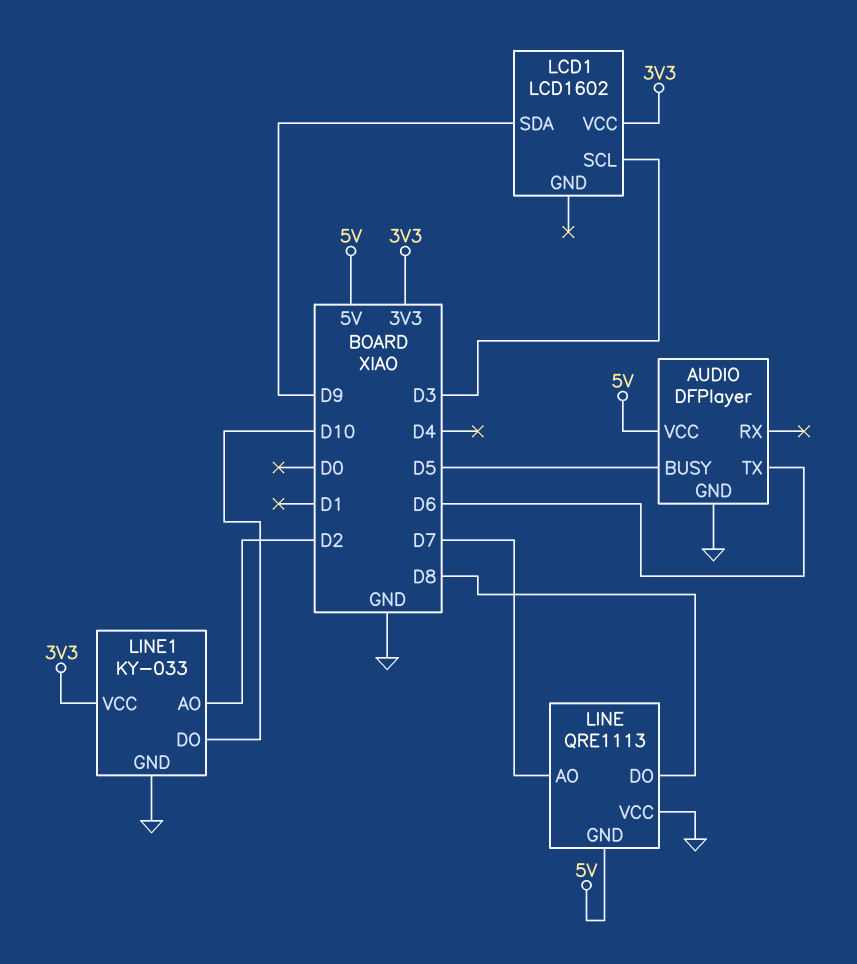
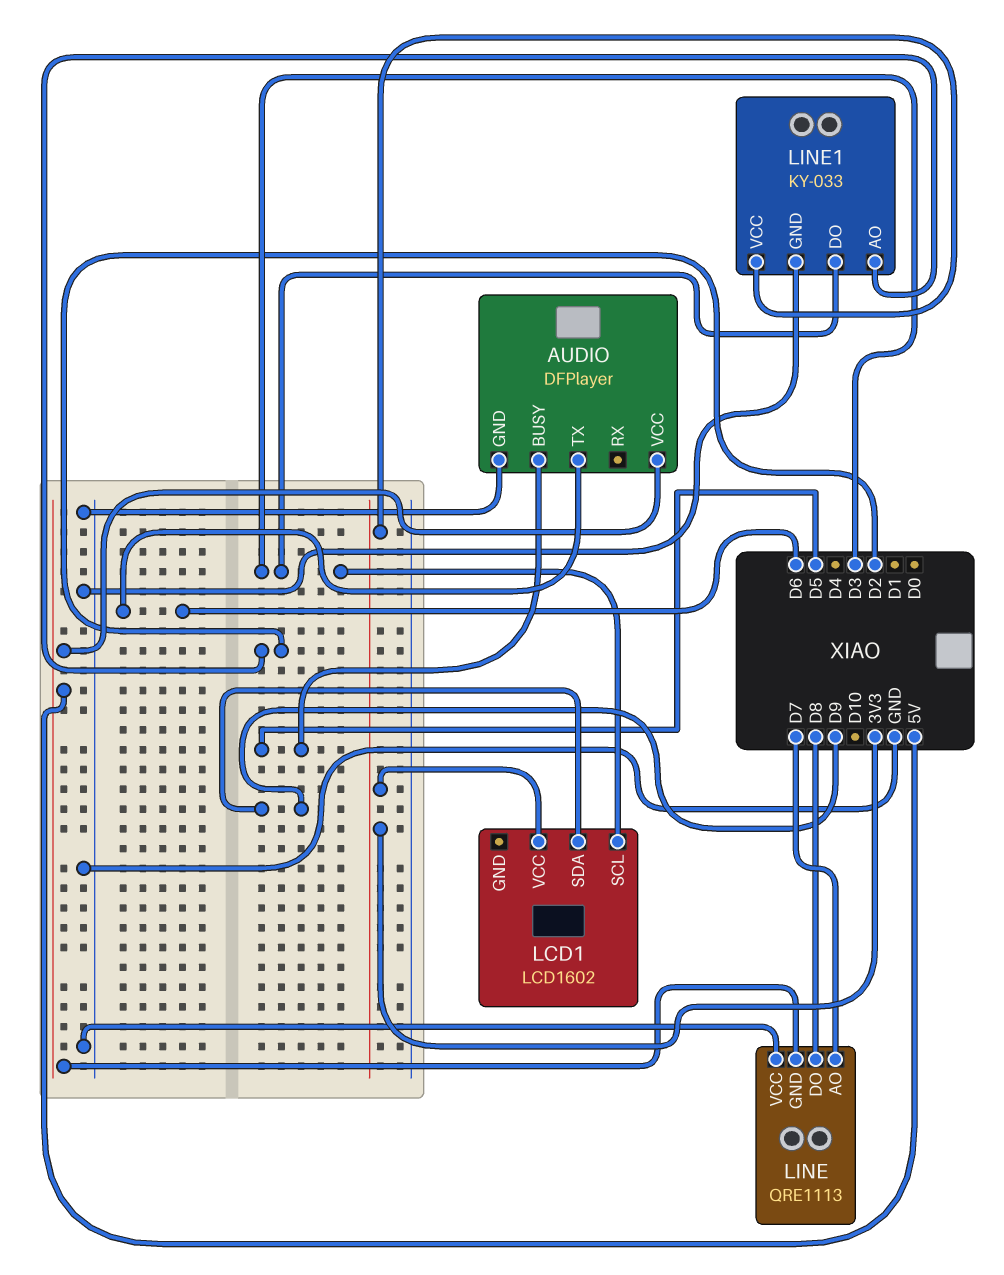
LINE1 pin DO: D10 -> D3

